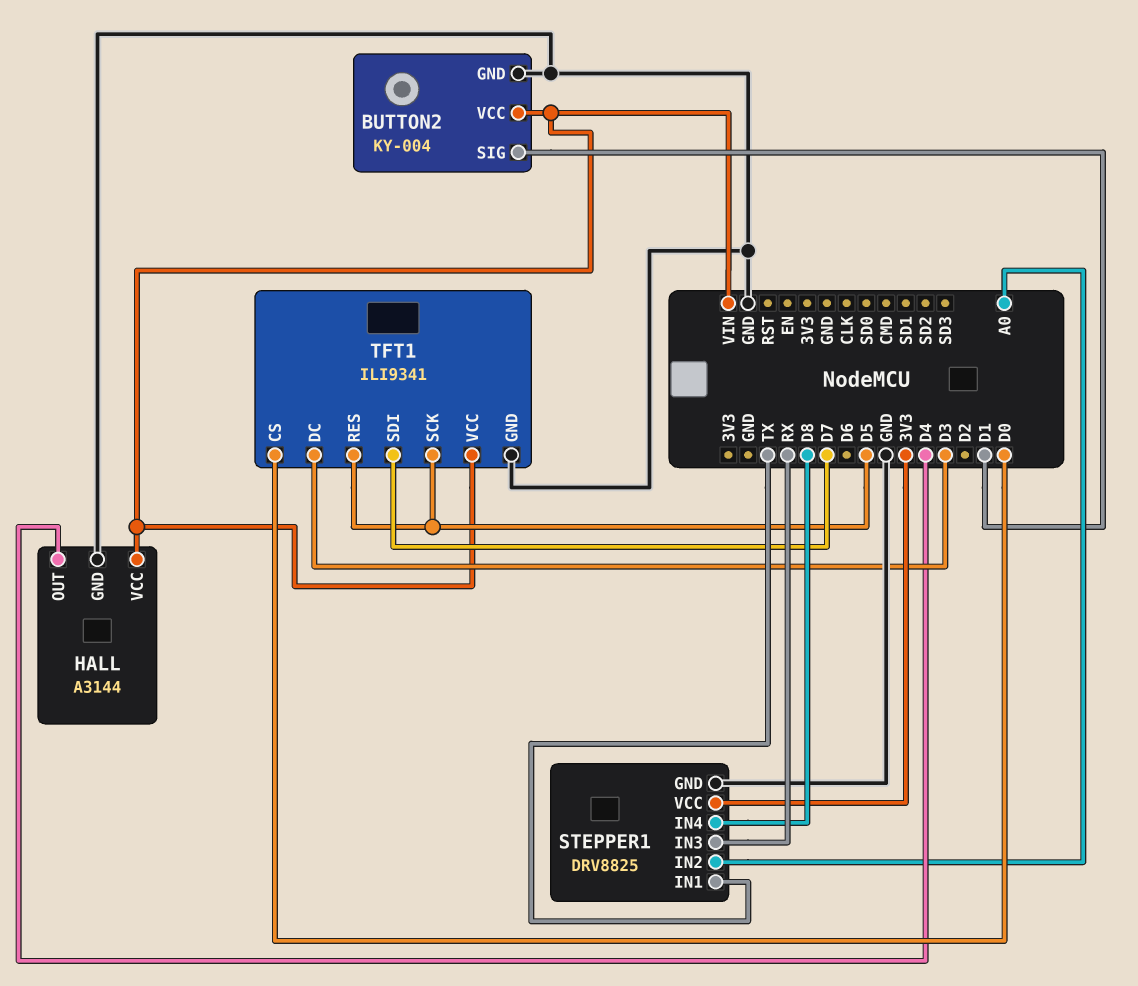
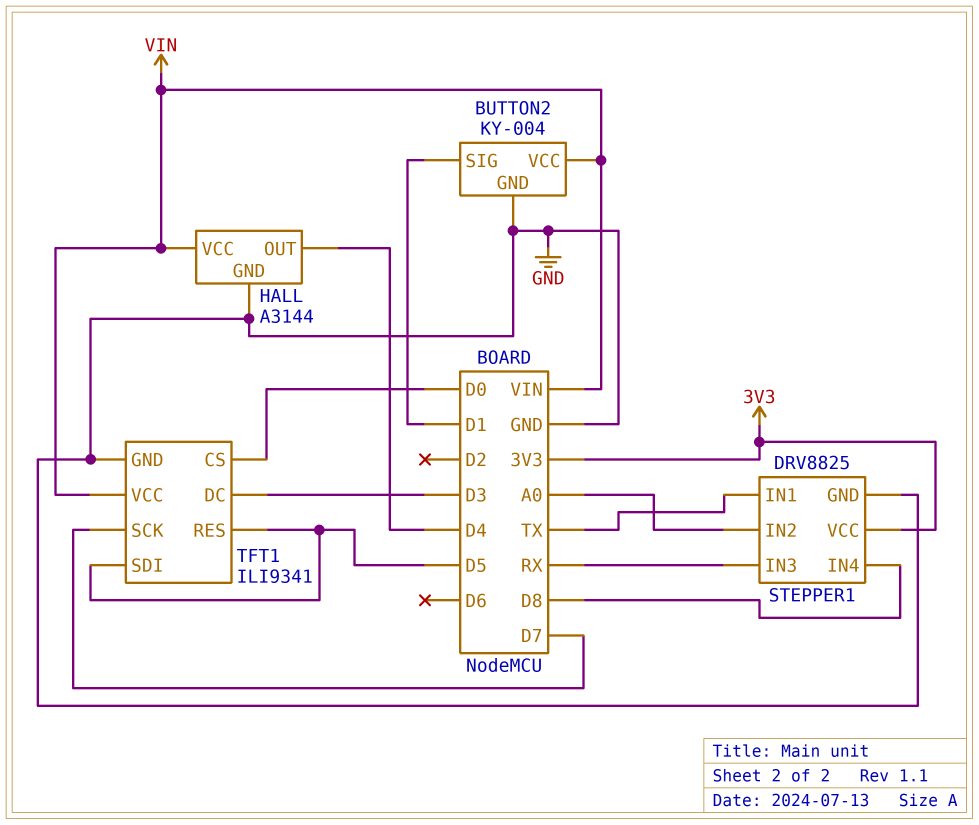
TFT1 pin SCK: D5 -> D7
TFT1 pin SDI: D7 -> D5

